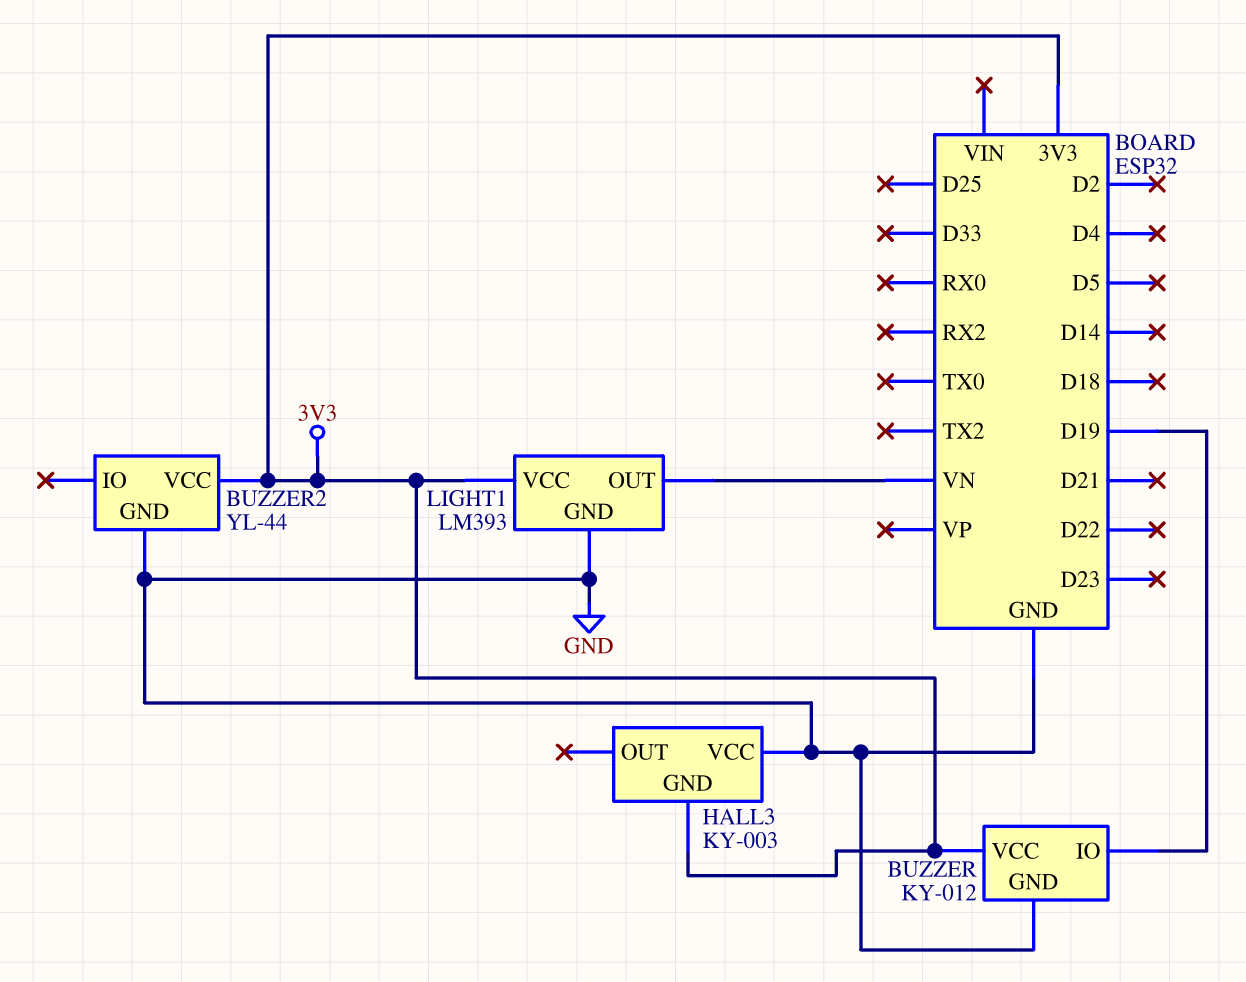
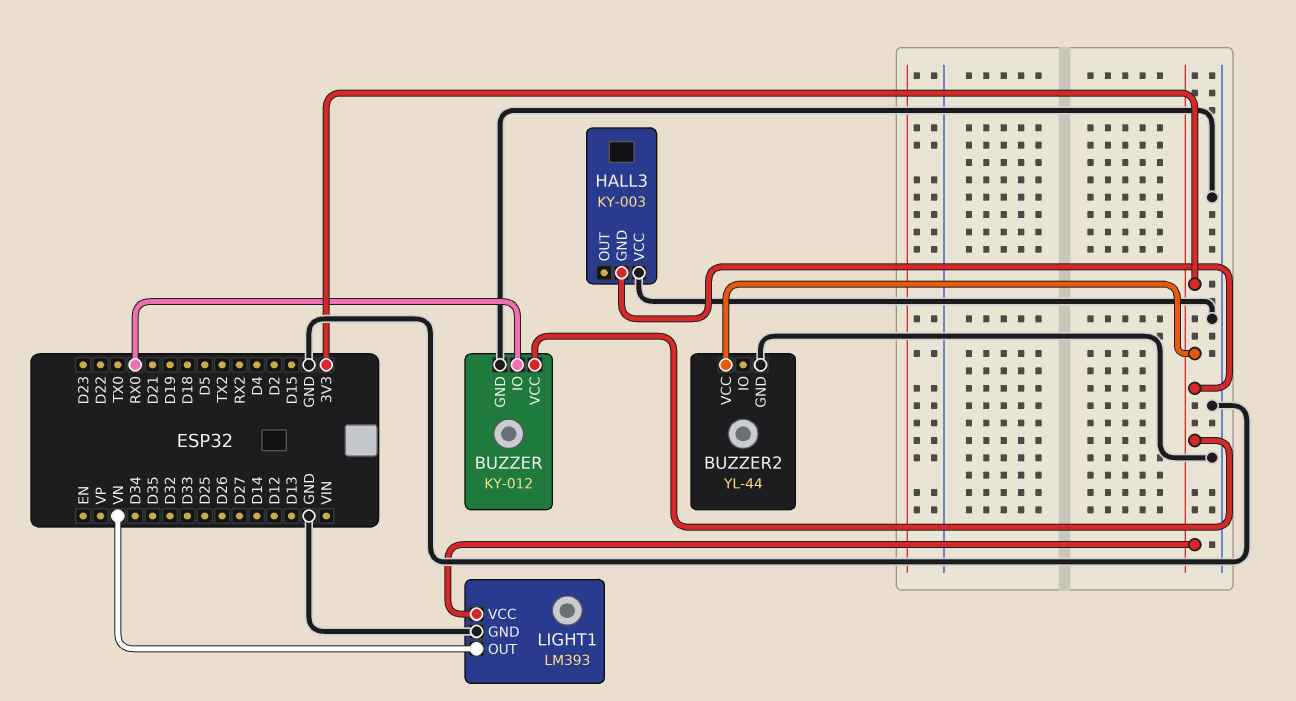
BUZZER pin IO: D19 -> RX0

